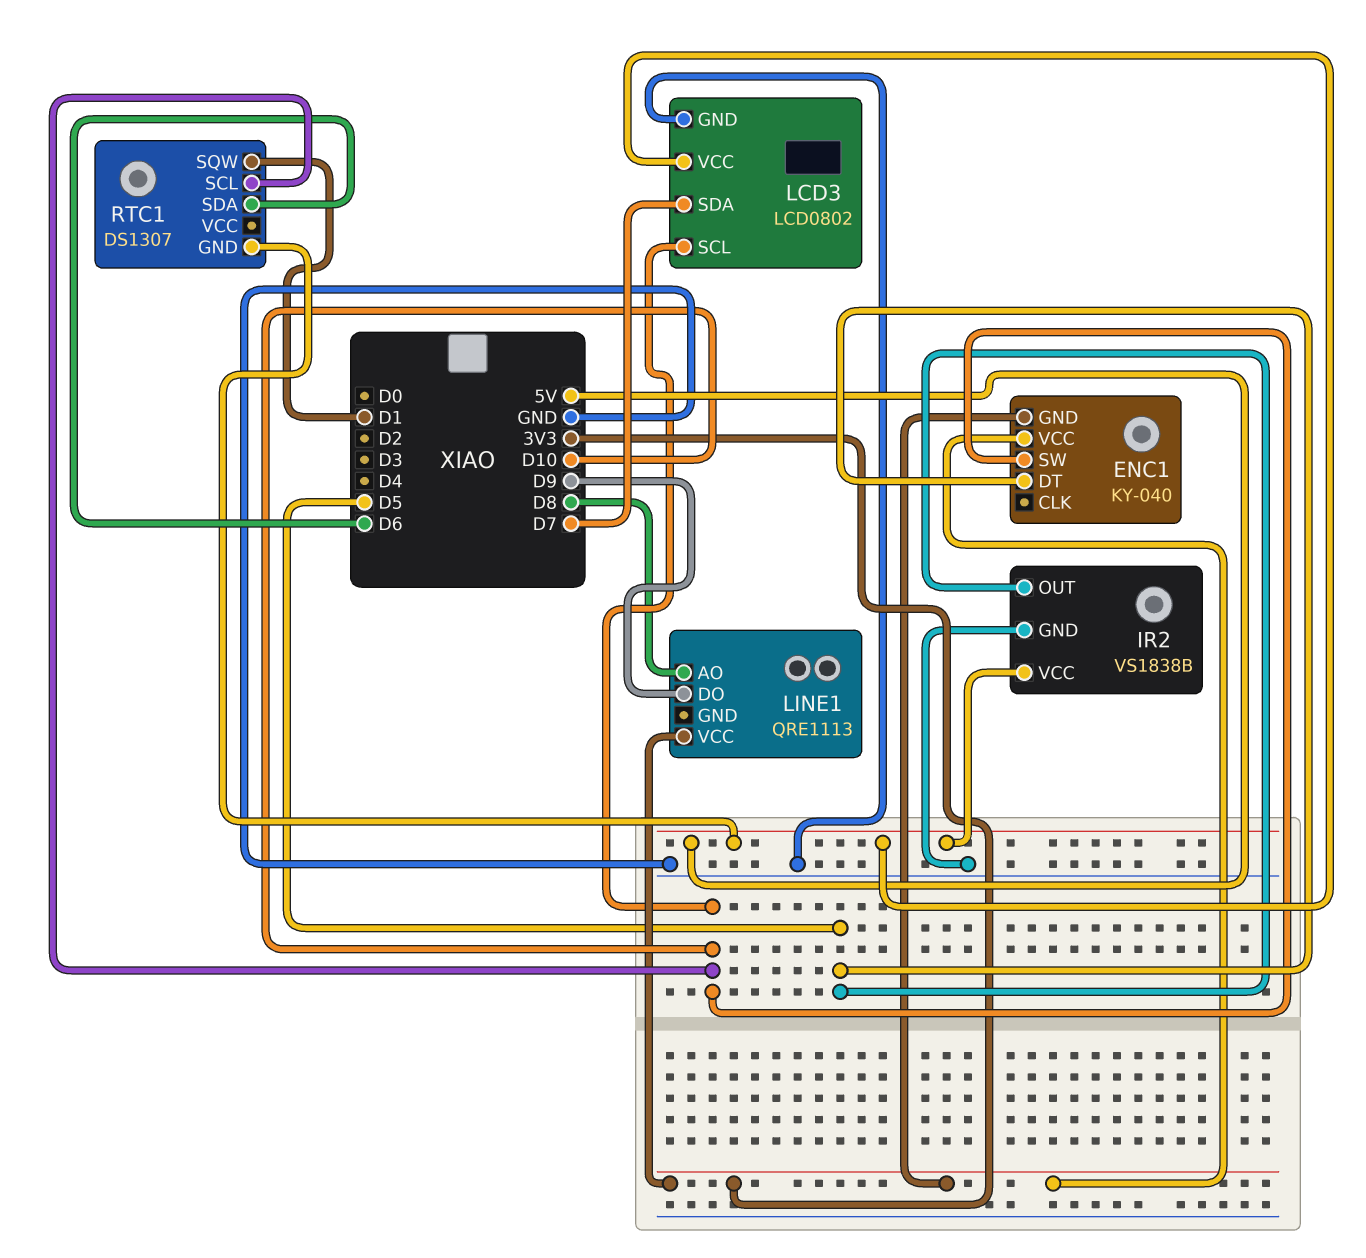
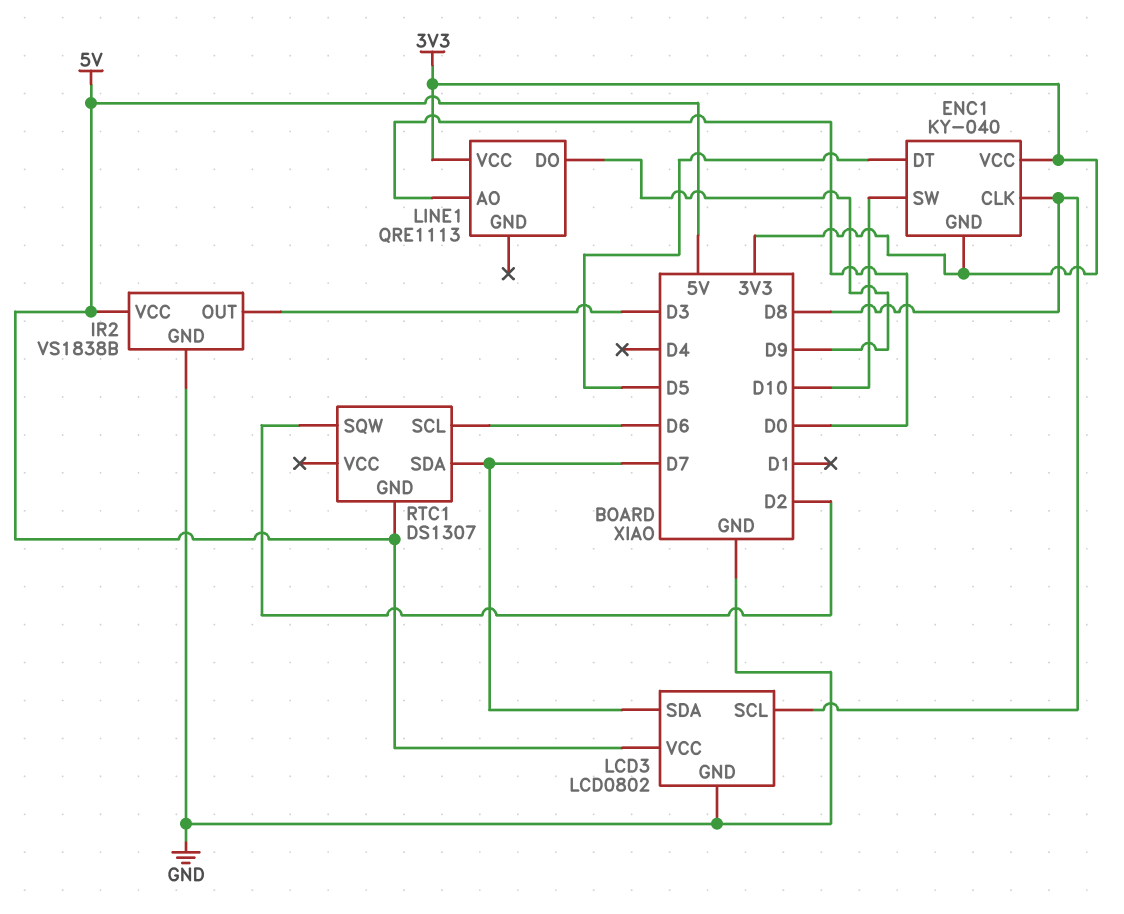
ENC1 pin CLK: none -> D8
IR2 pin OUT: D5 -> D3
LCD3 pin SCL: D10 -> D8
LINE1 pin AO: D8 -> D0
RTC1 pin SCL: D10 -> D6
RTC1 pin SDA: D6 -> D7
RTC1 pin SQW: D1 -> D2

